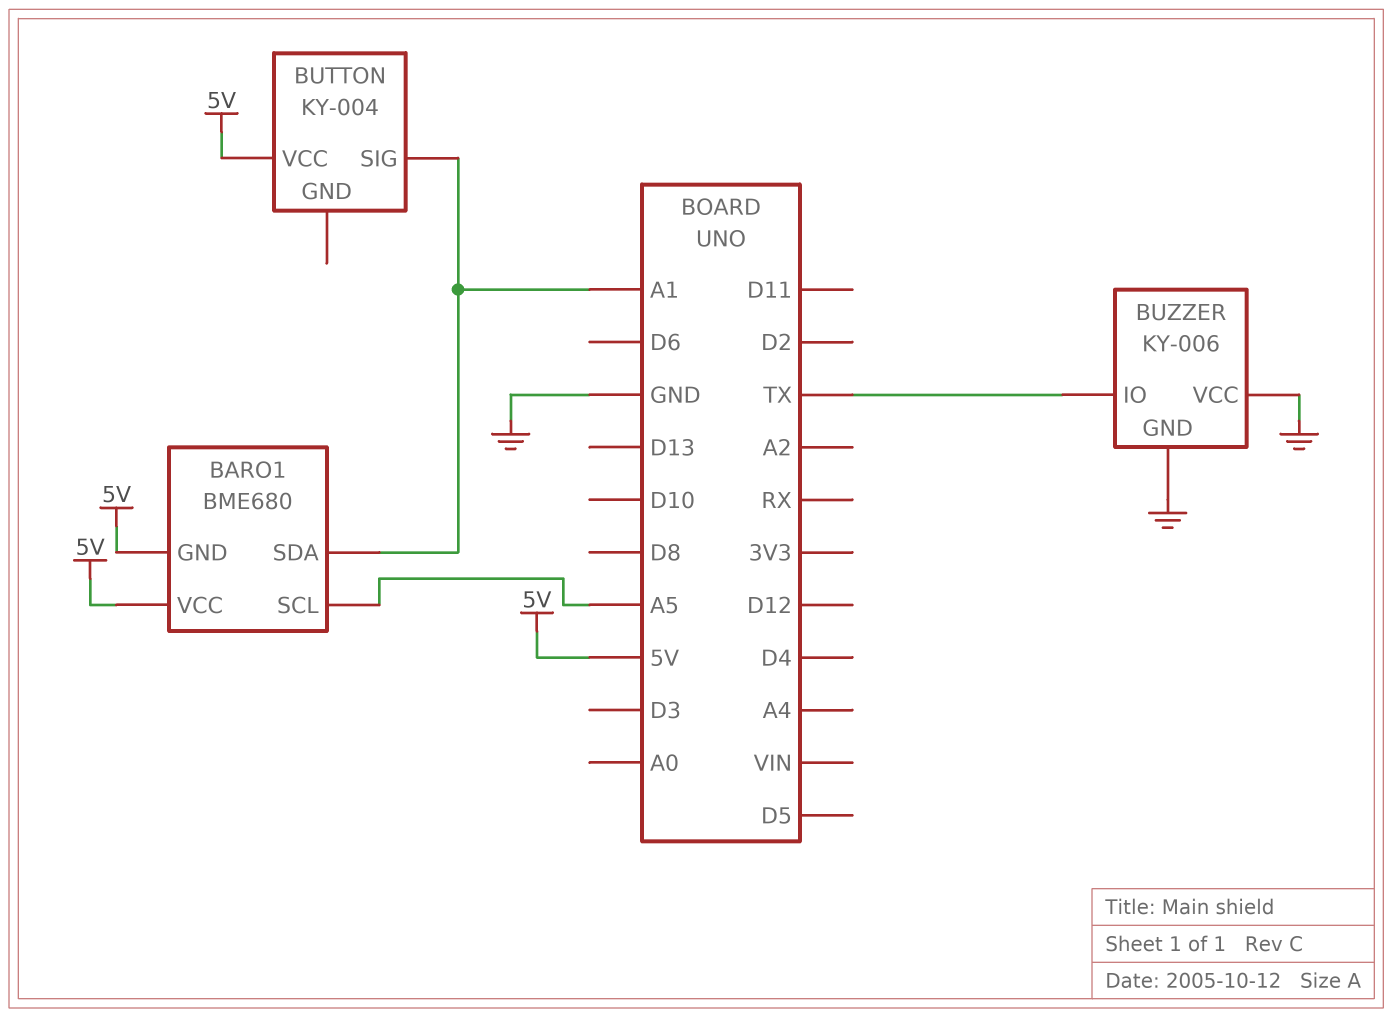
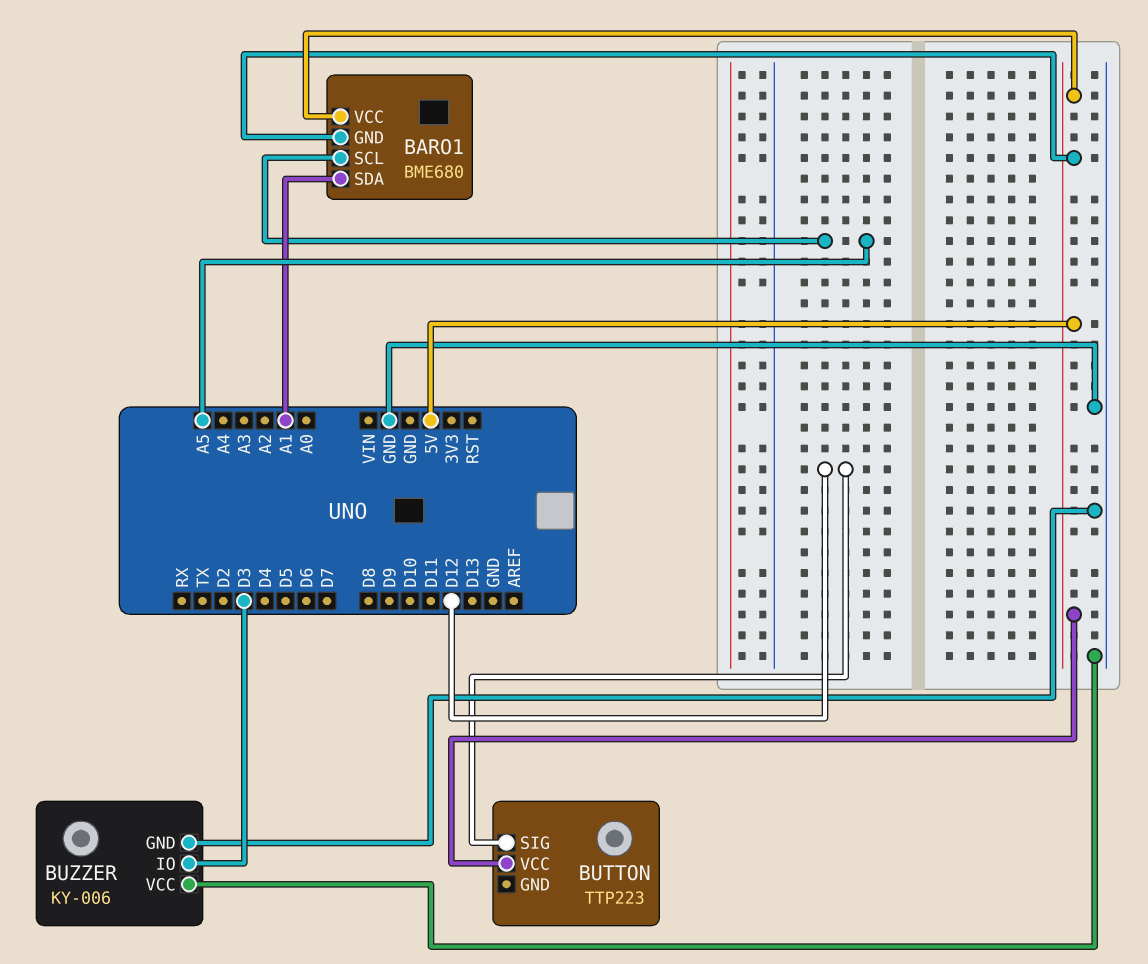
BUTTON: KY-004 -> TTP223
BUTTON pin SIG: A1 -> D12
BUZZER pin IO: TX -> D3

